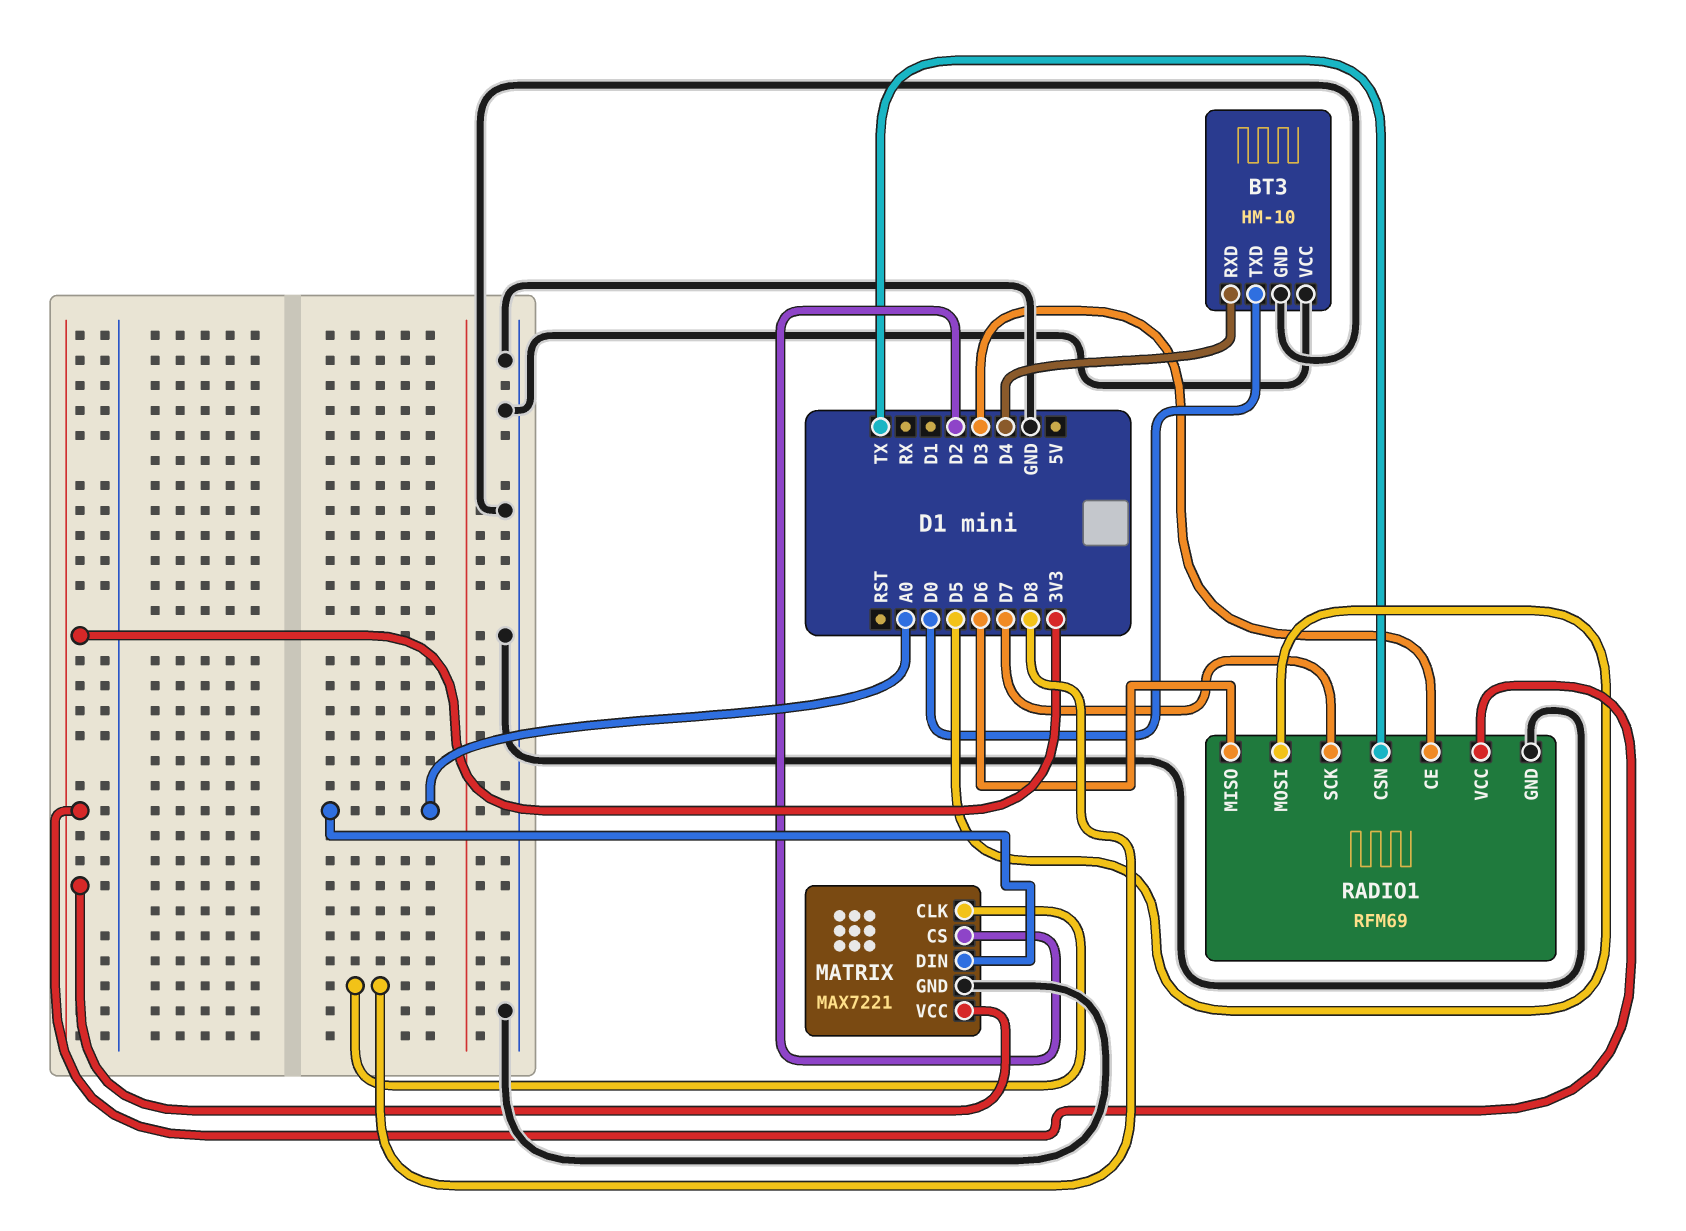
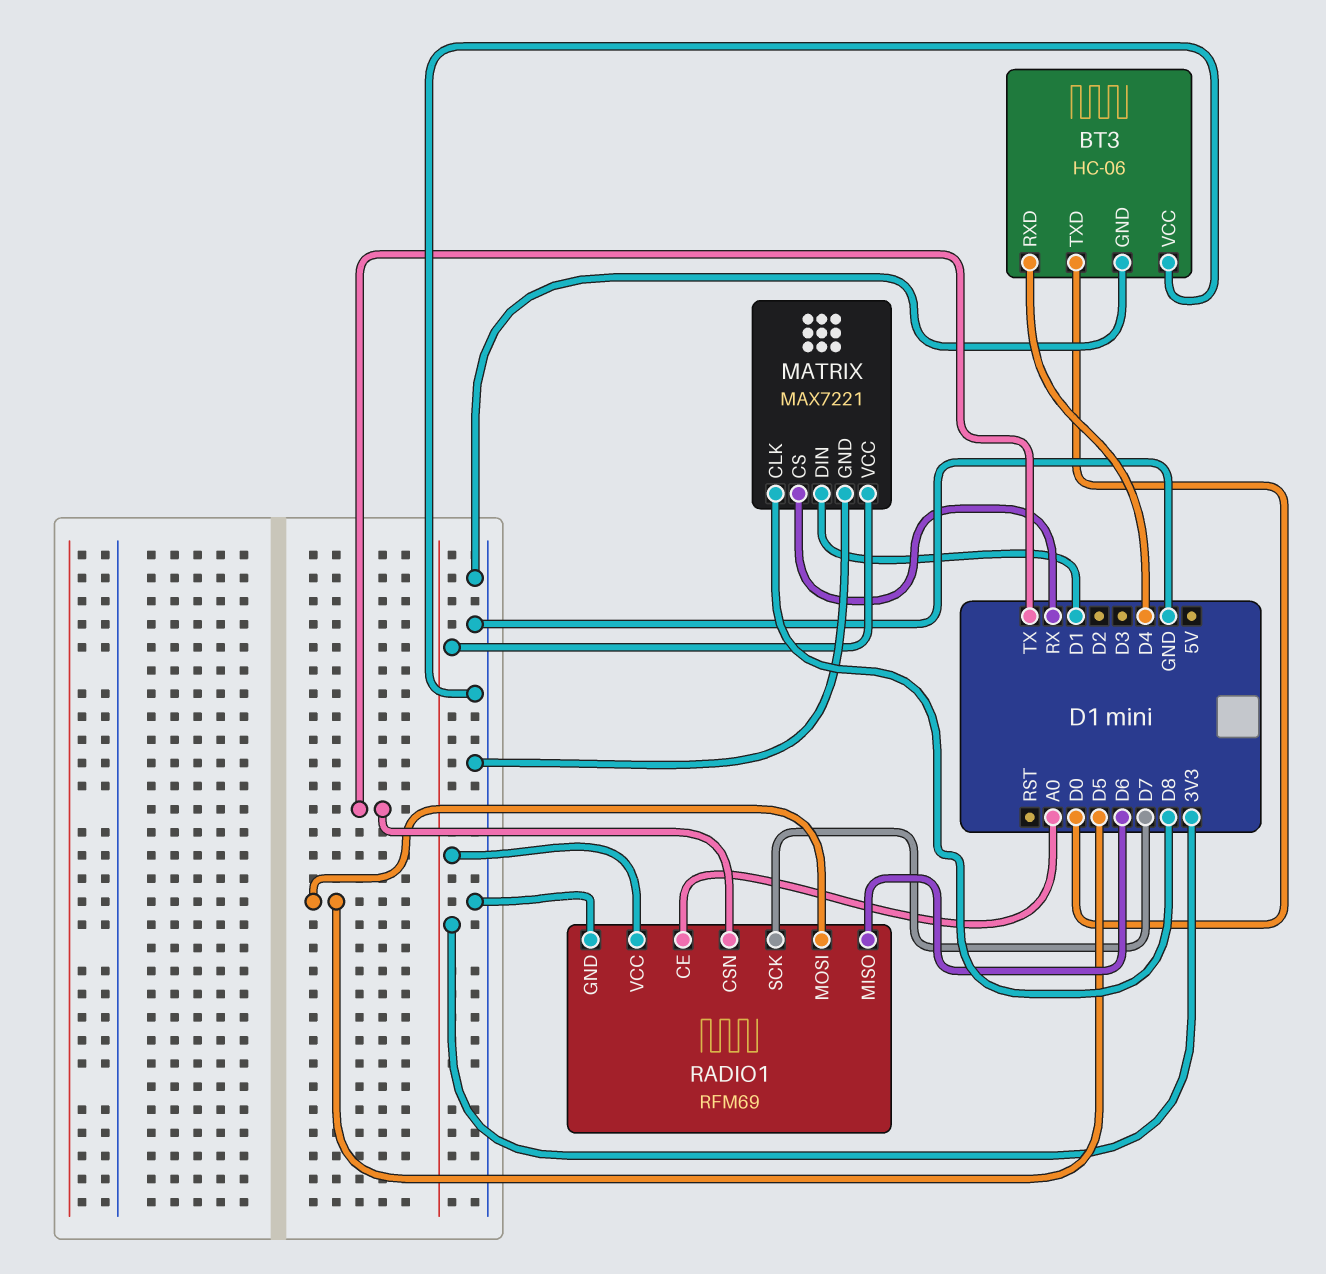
BT3: HM-10 -> HC-06
MATRIX pin CS: D2 -> RX
MATRIX pin DIN: A0 -> D1
RADIO1 pin CE: D3 -> A0

